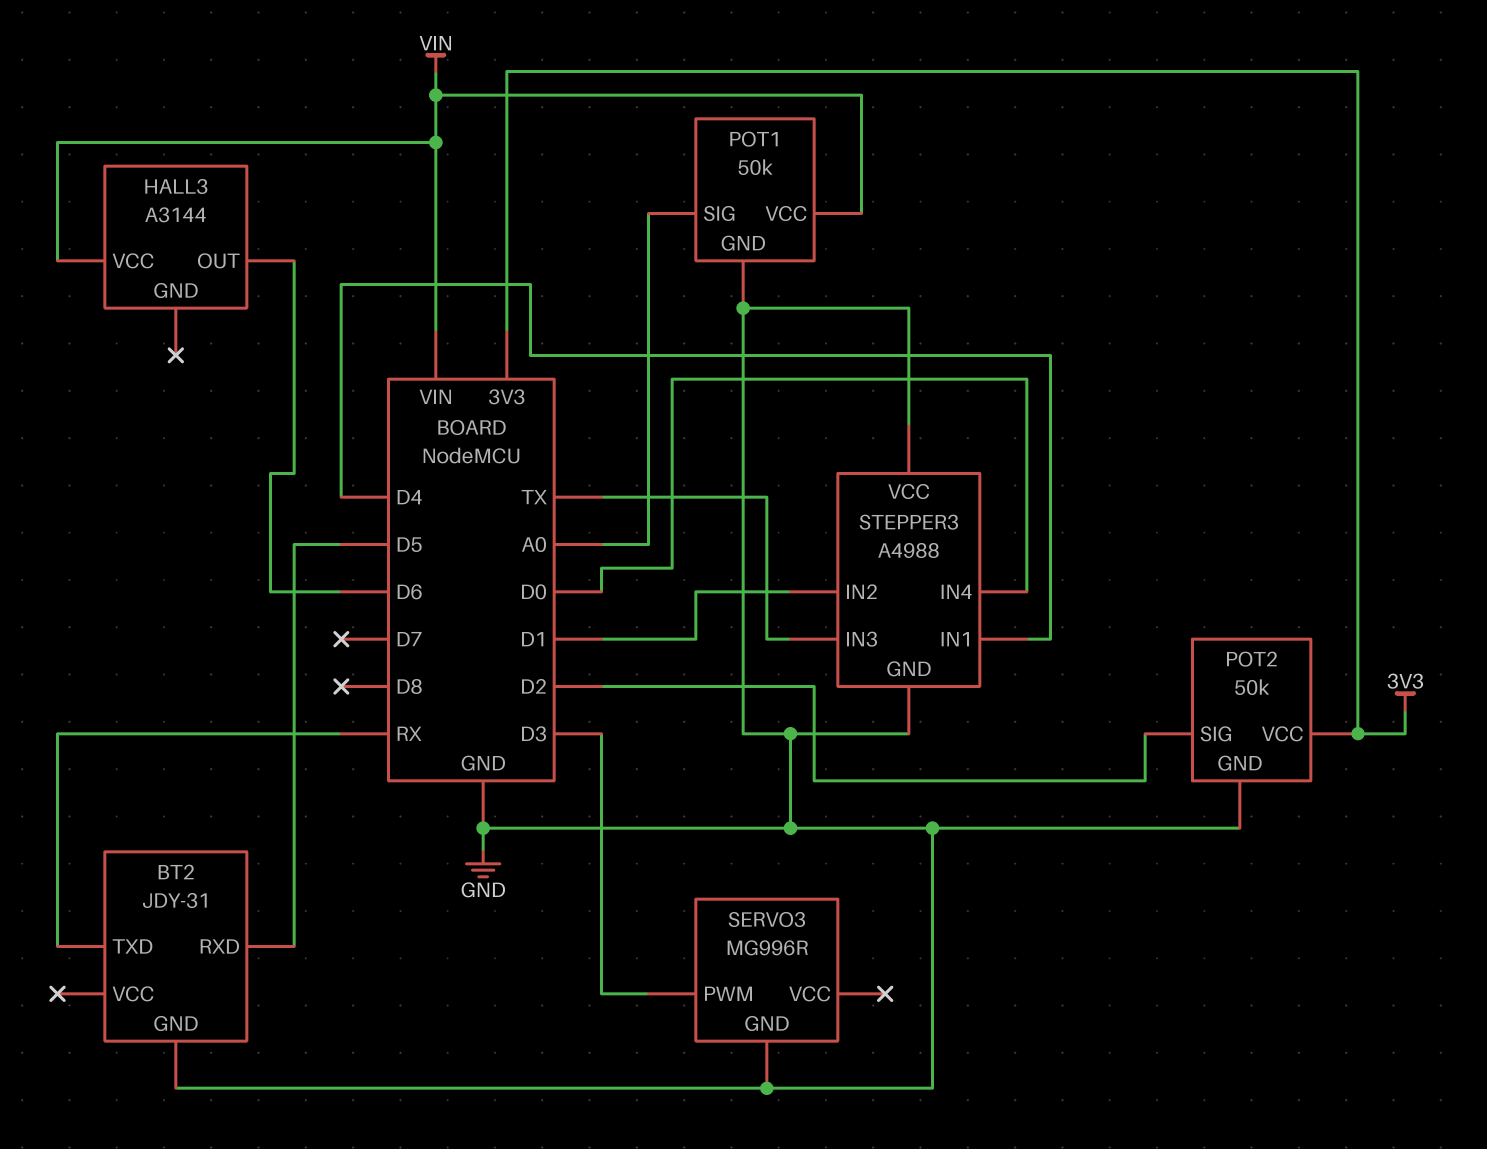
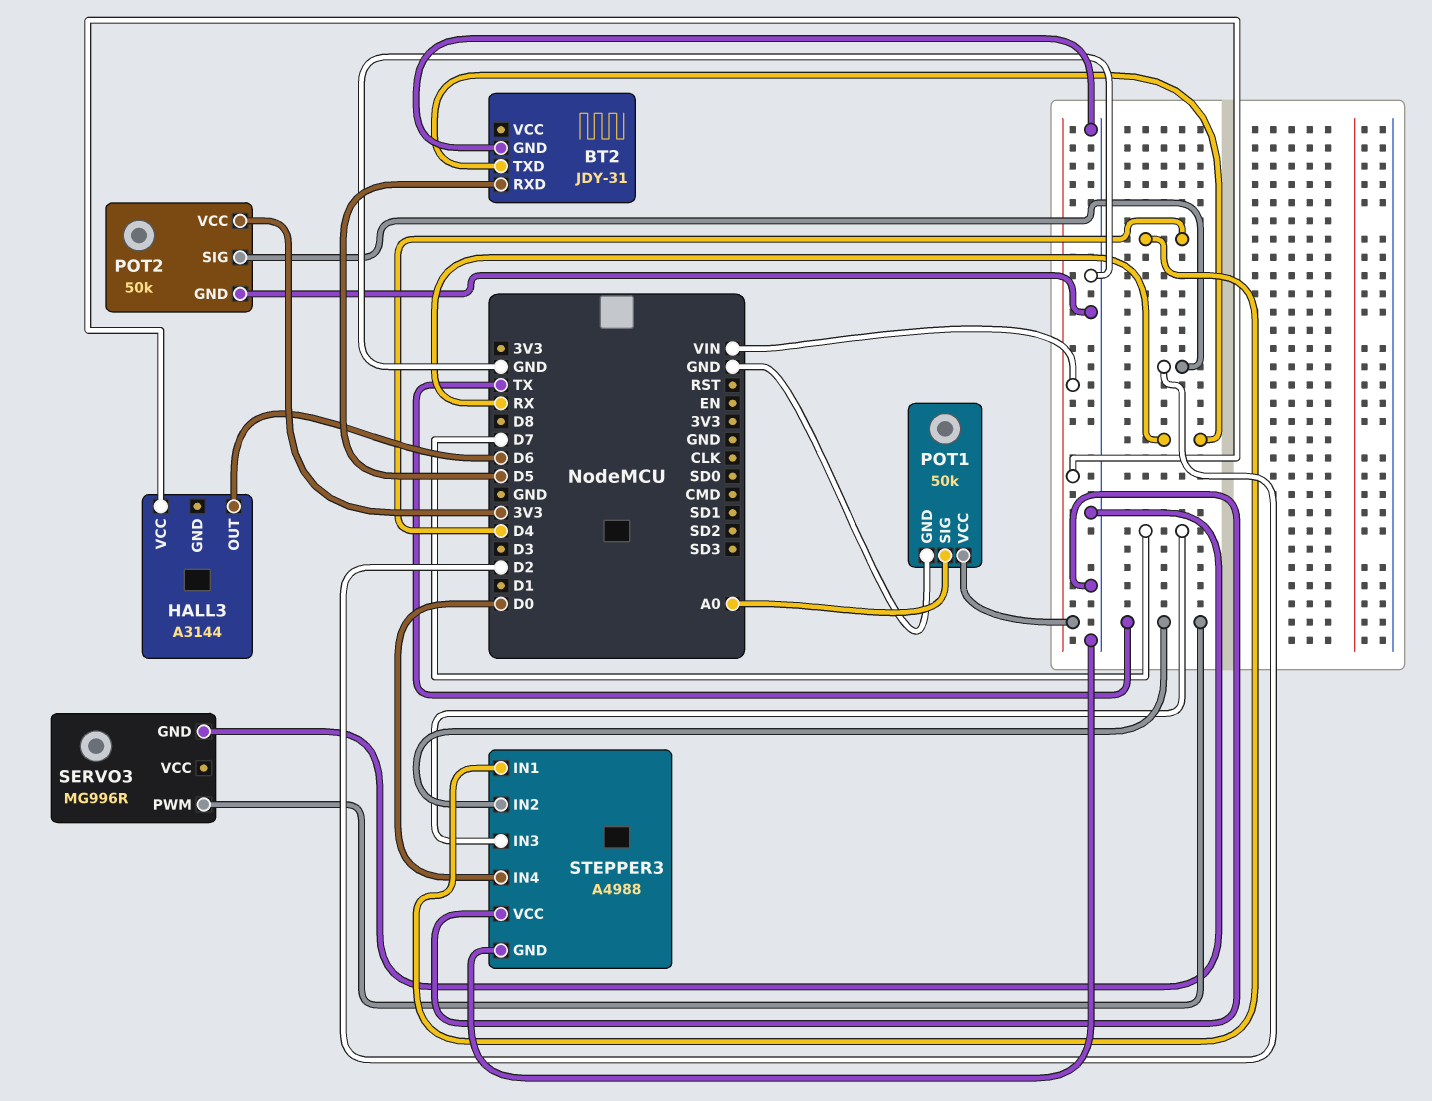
SERVO3 pin PWM: D3 -> TX
STEPPER3 pin IN2: D1 -> TX
STEPPER3 pin IN3: TX -> D7

